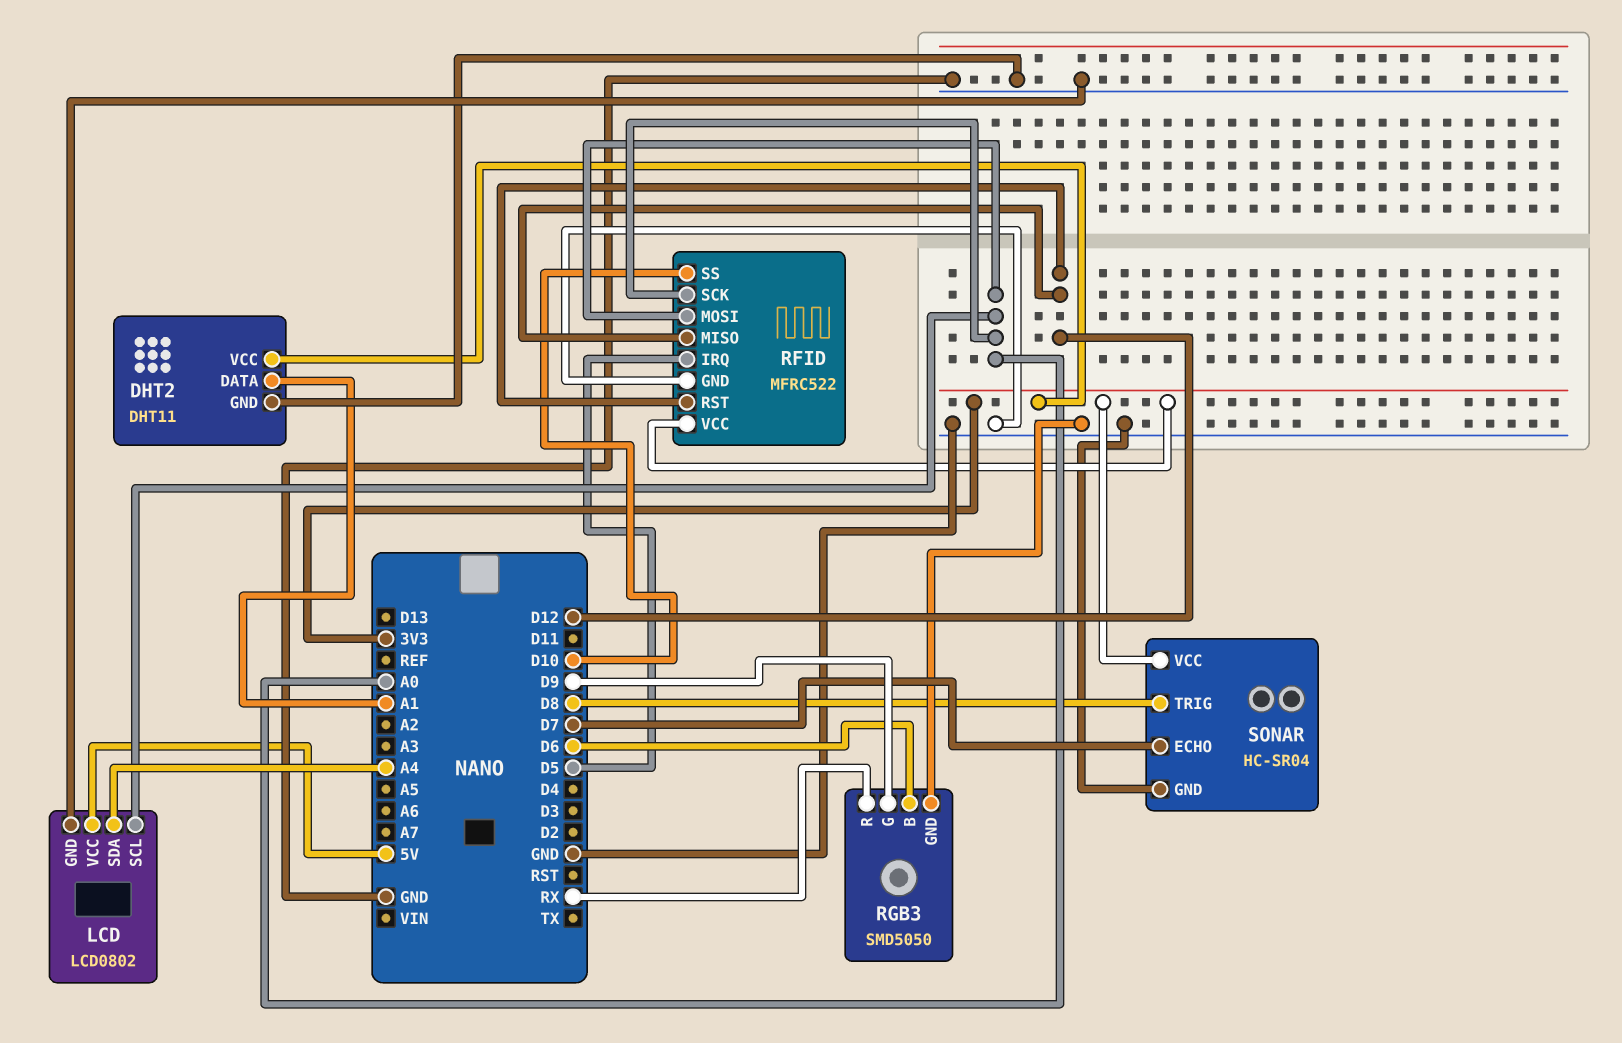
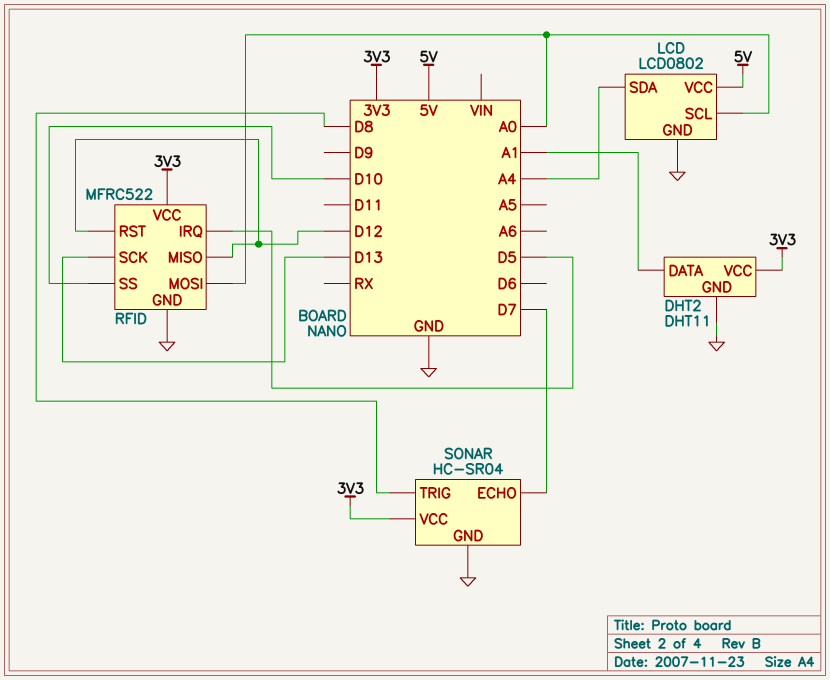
RFID pin SCK: A0 -> D13
RGB3: SMD5050 -> none
RGB3 pin B: D6 -> none
RGB3 pin G: D9 -> none
RGB3 pin GND: GND -> none
RGB3 pin R: RX -> none

